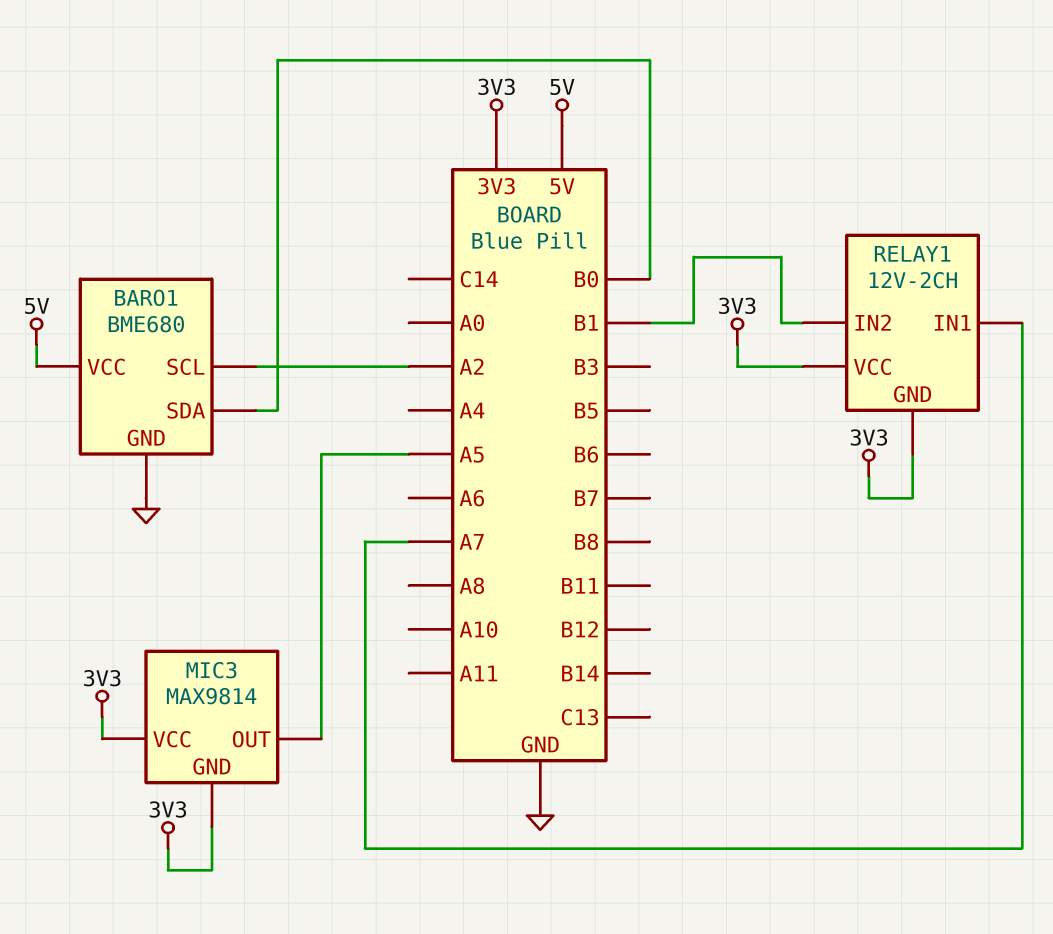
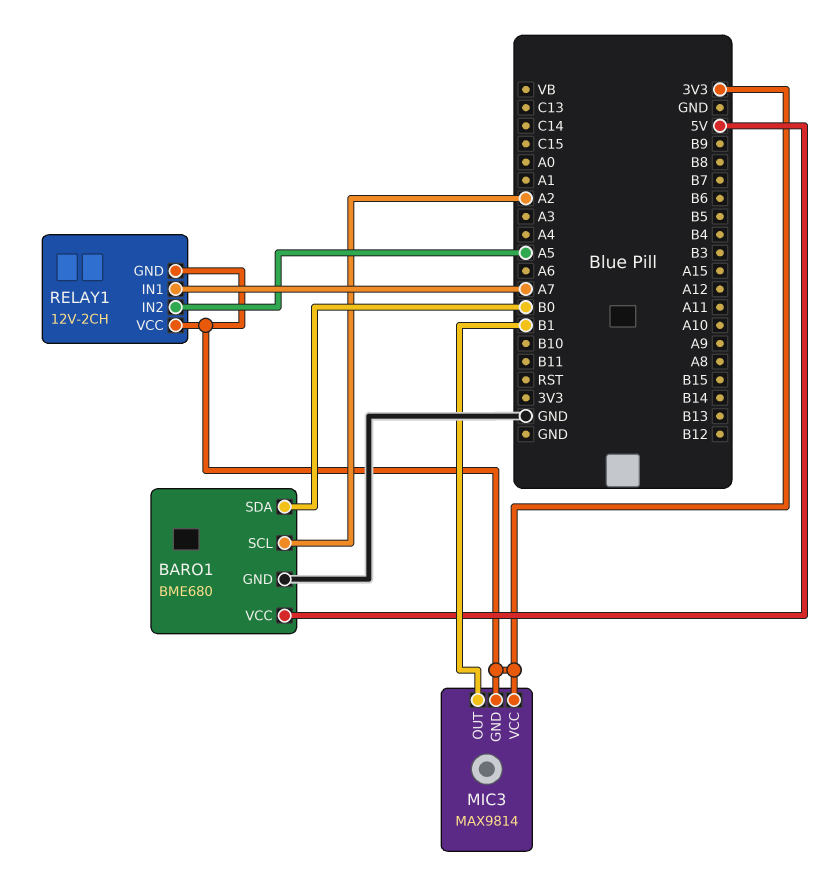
MIC3 pin OUT: A5 -> B1
RELAY1 pin IN2: B1 -> A5

